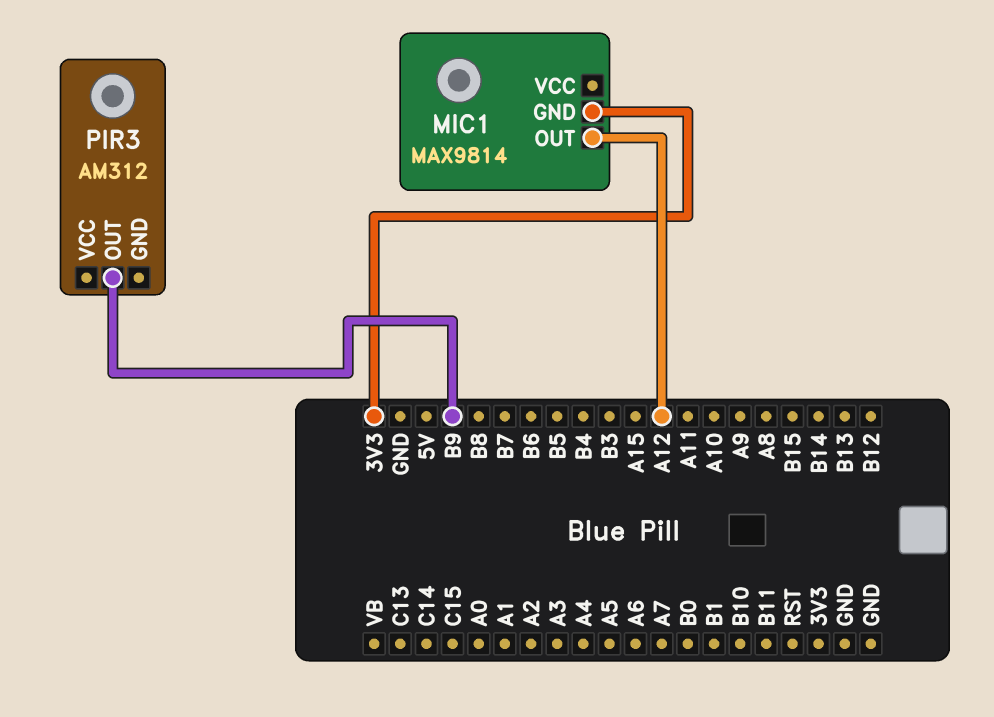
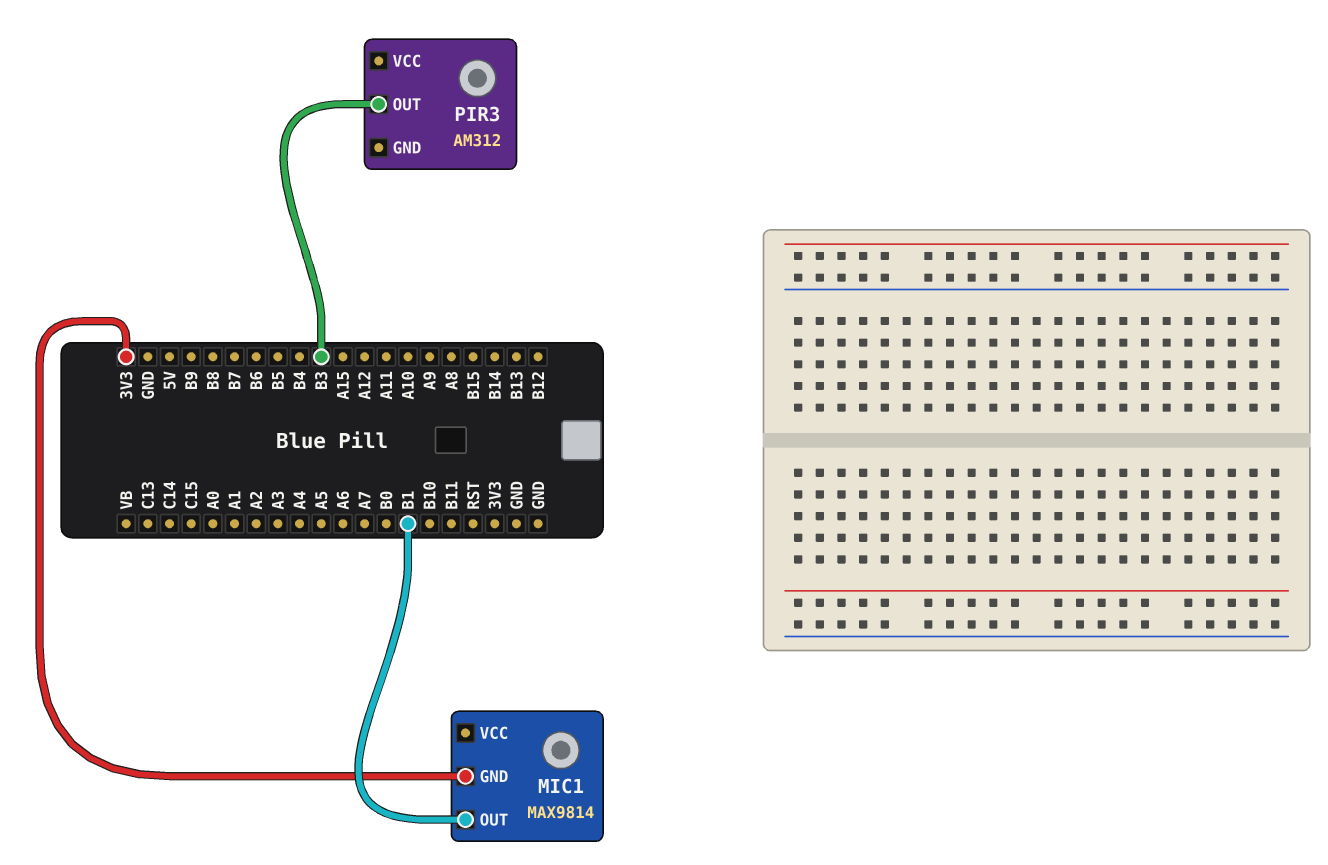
MIC1 pin OUT: A12 -> B1
PIR3 pin OUT: B9 -> B3

